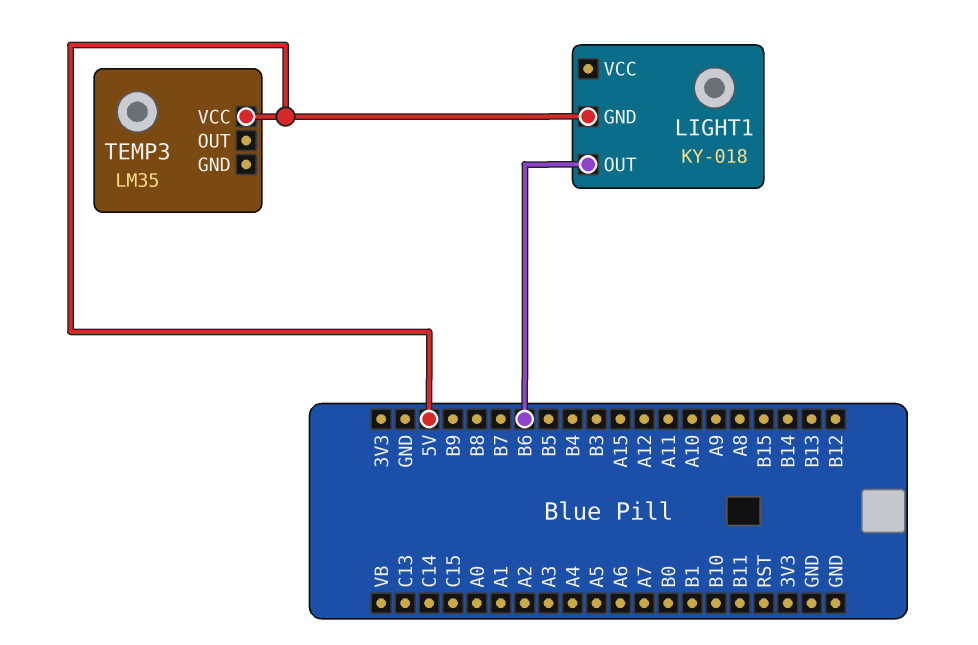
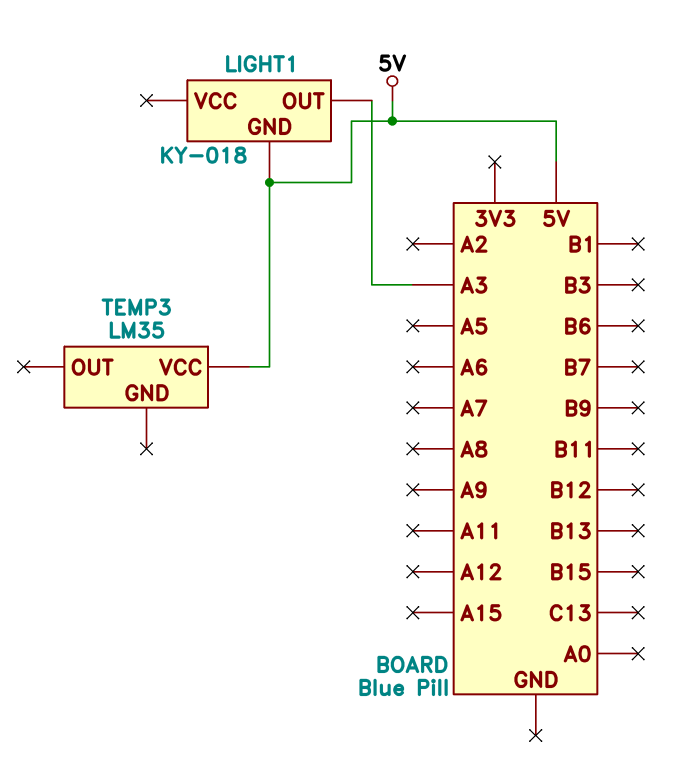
LIGHT1 pin OUT: B6 -> A3

